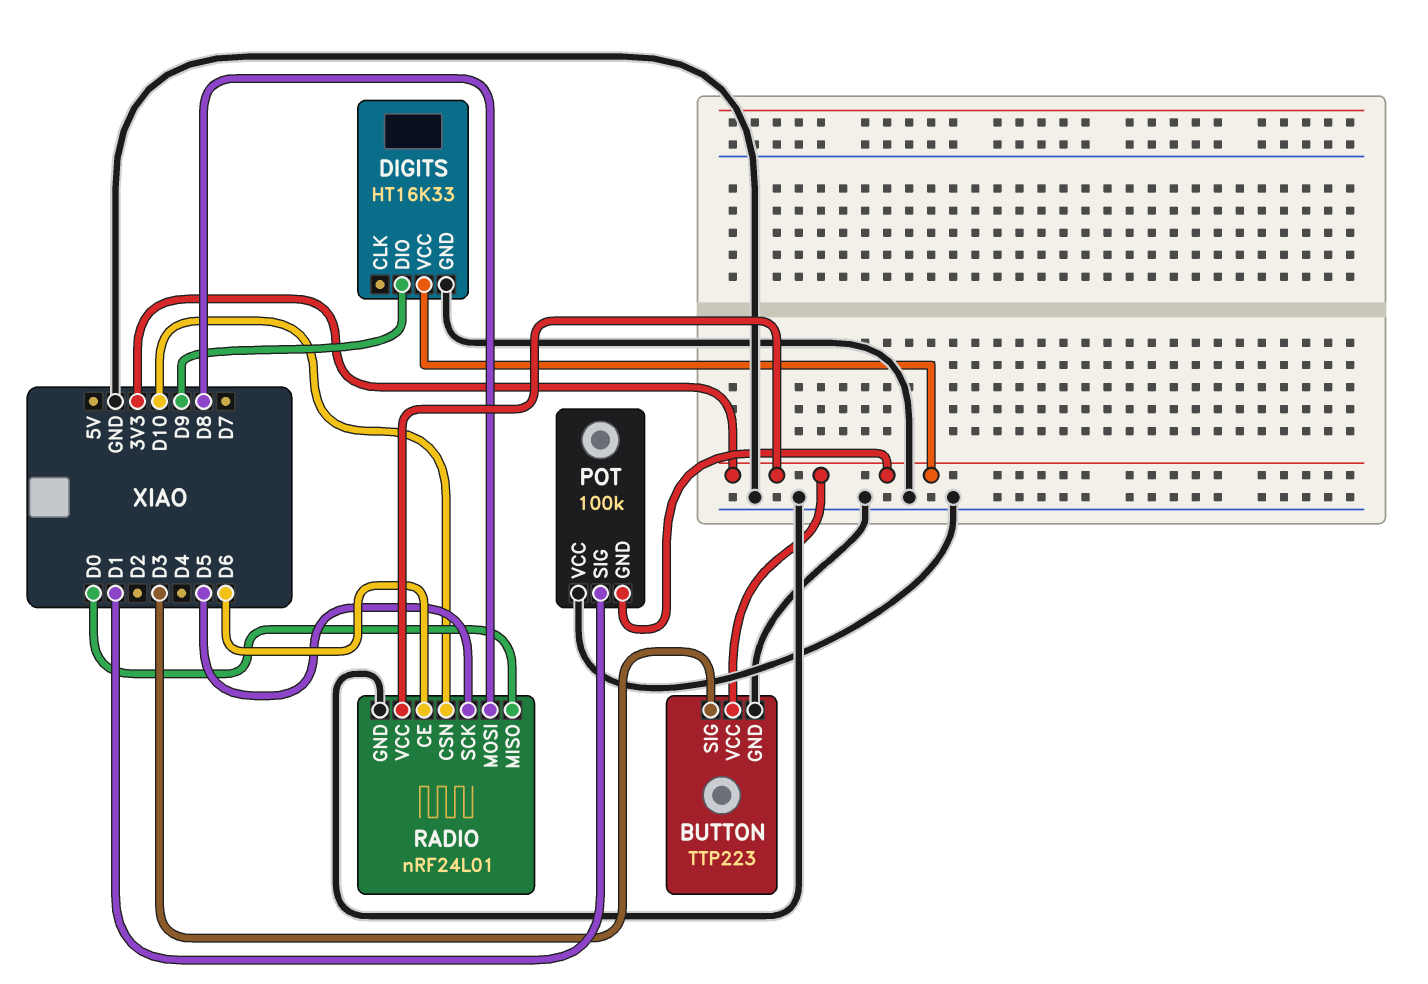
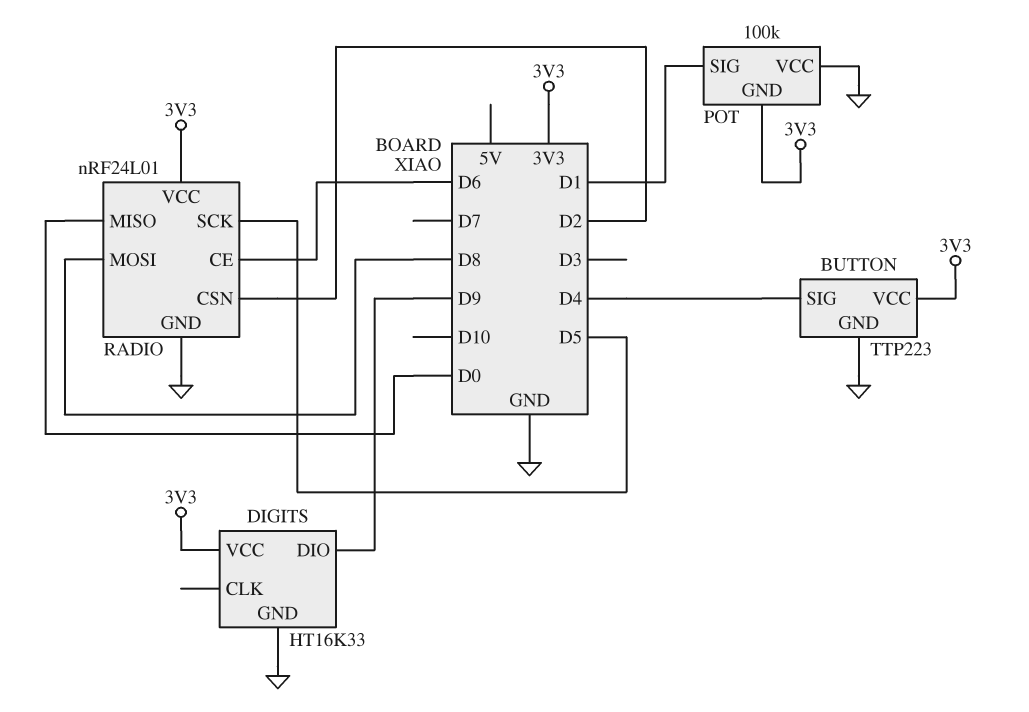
BUTTON pin SIG: D3 -> D4
RADIO pin CSN: D10 -> D2

